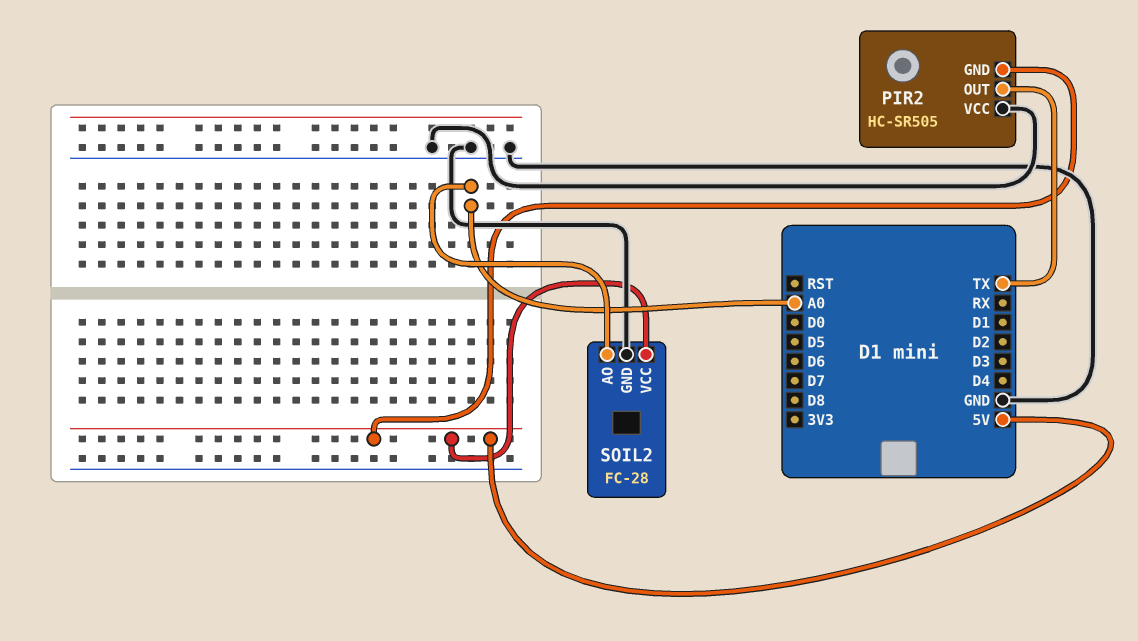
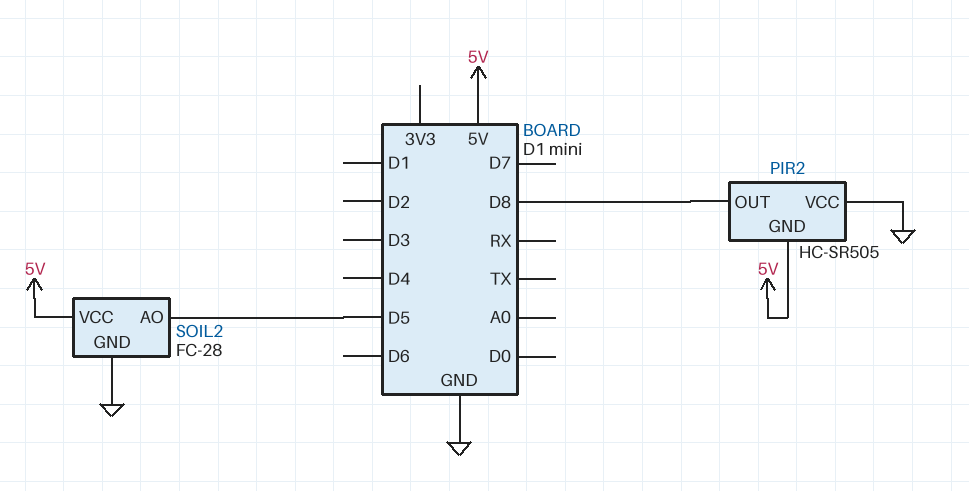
PIR2 pin OUT: TX -> D8
SOIL2 pin AO: A0 -> D5

